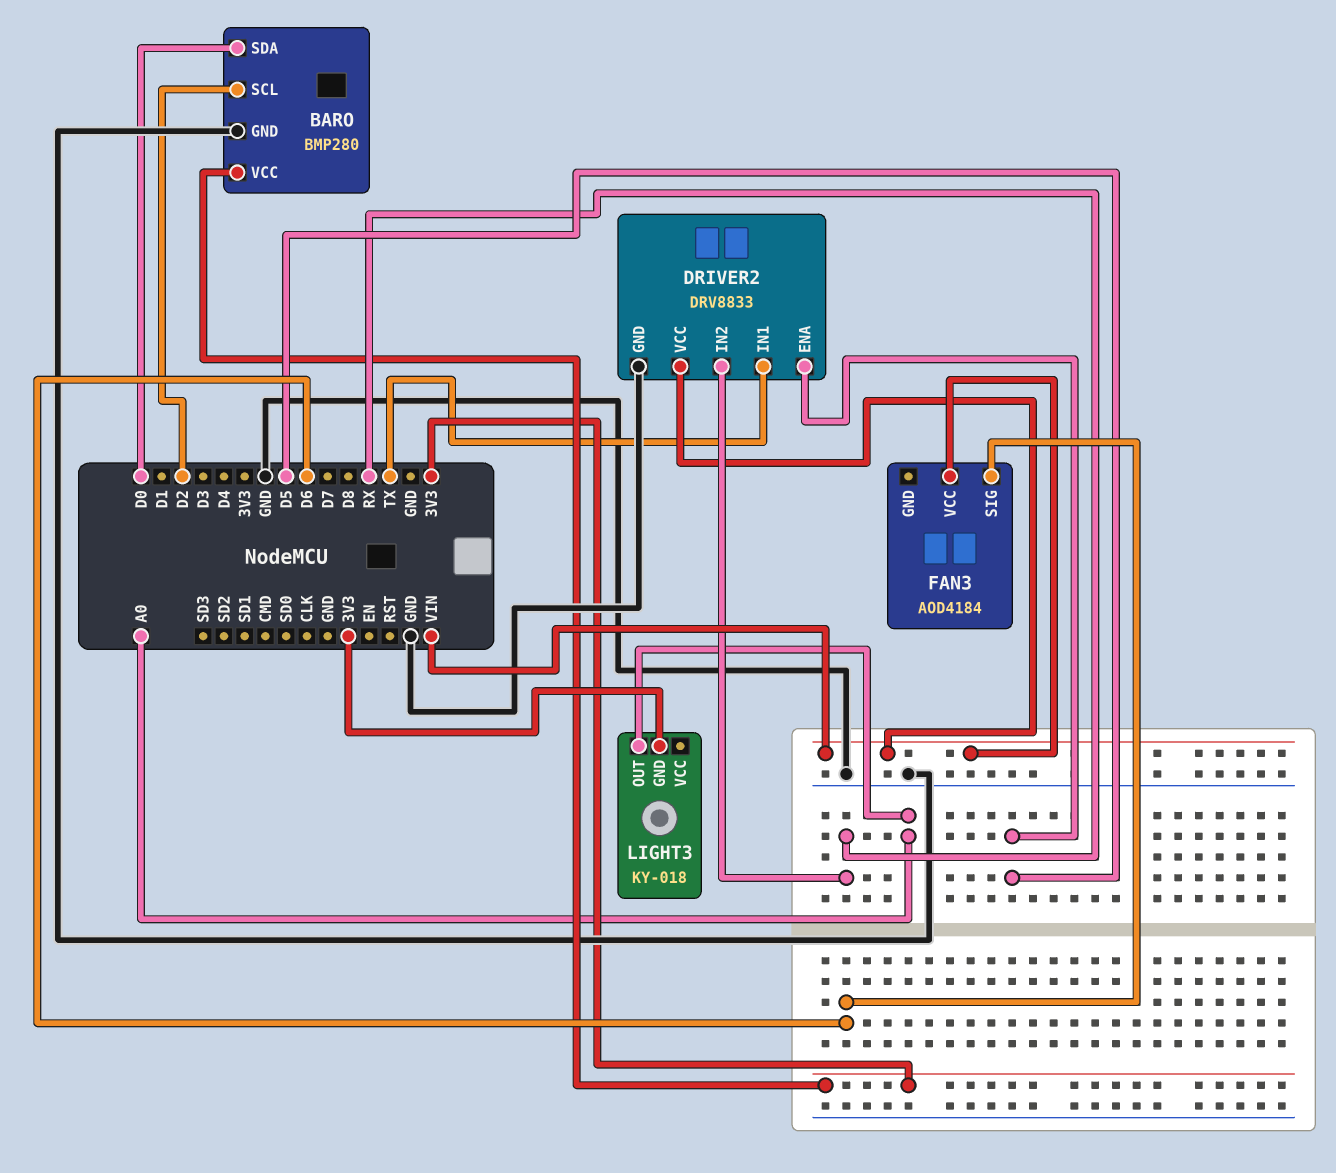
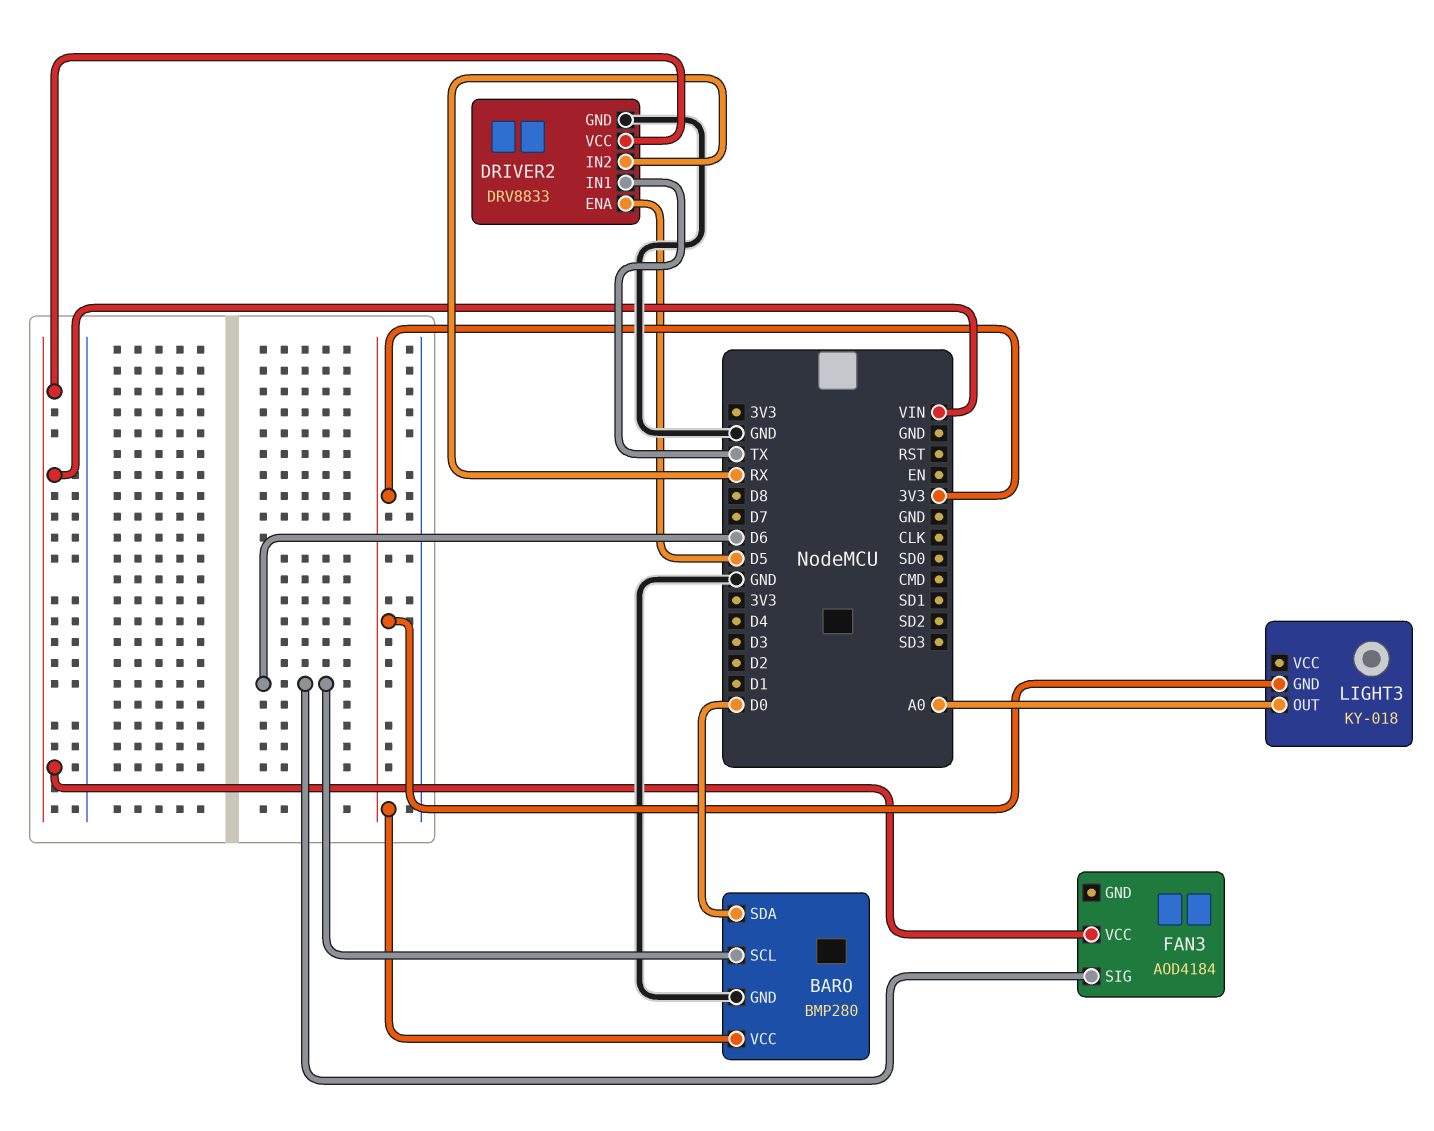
BARO pin SCL: D2 -> D6

